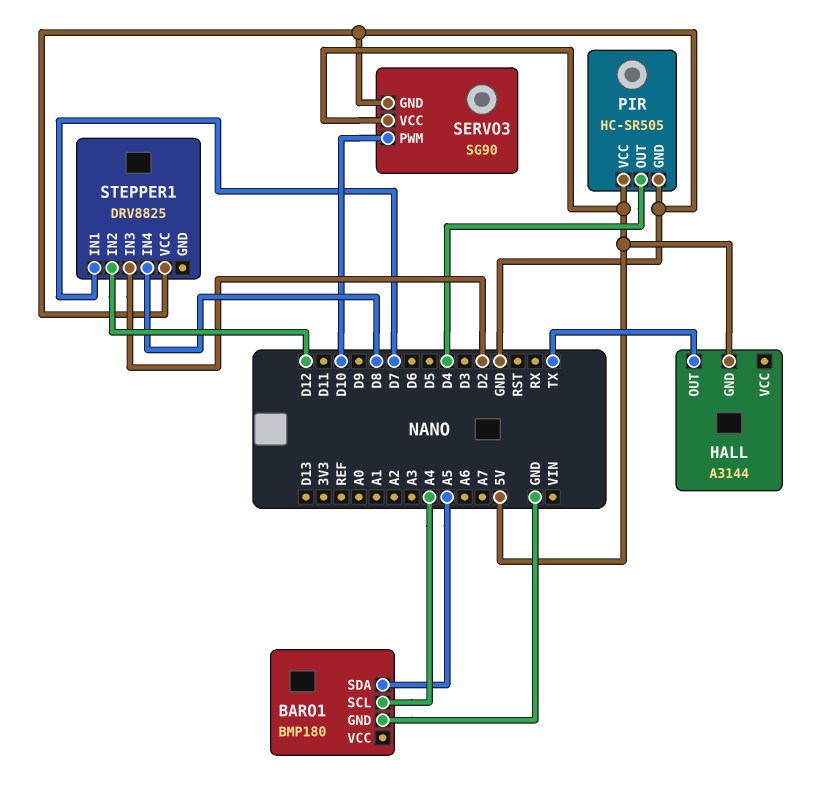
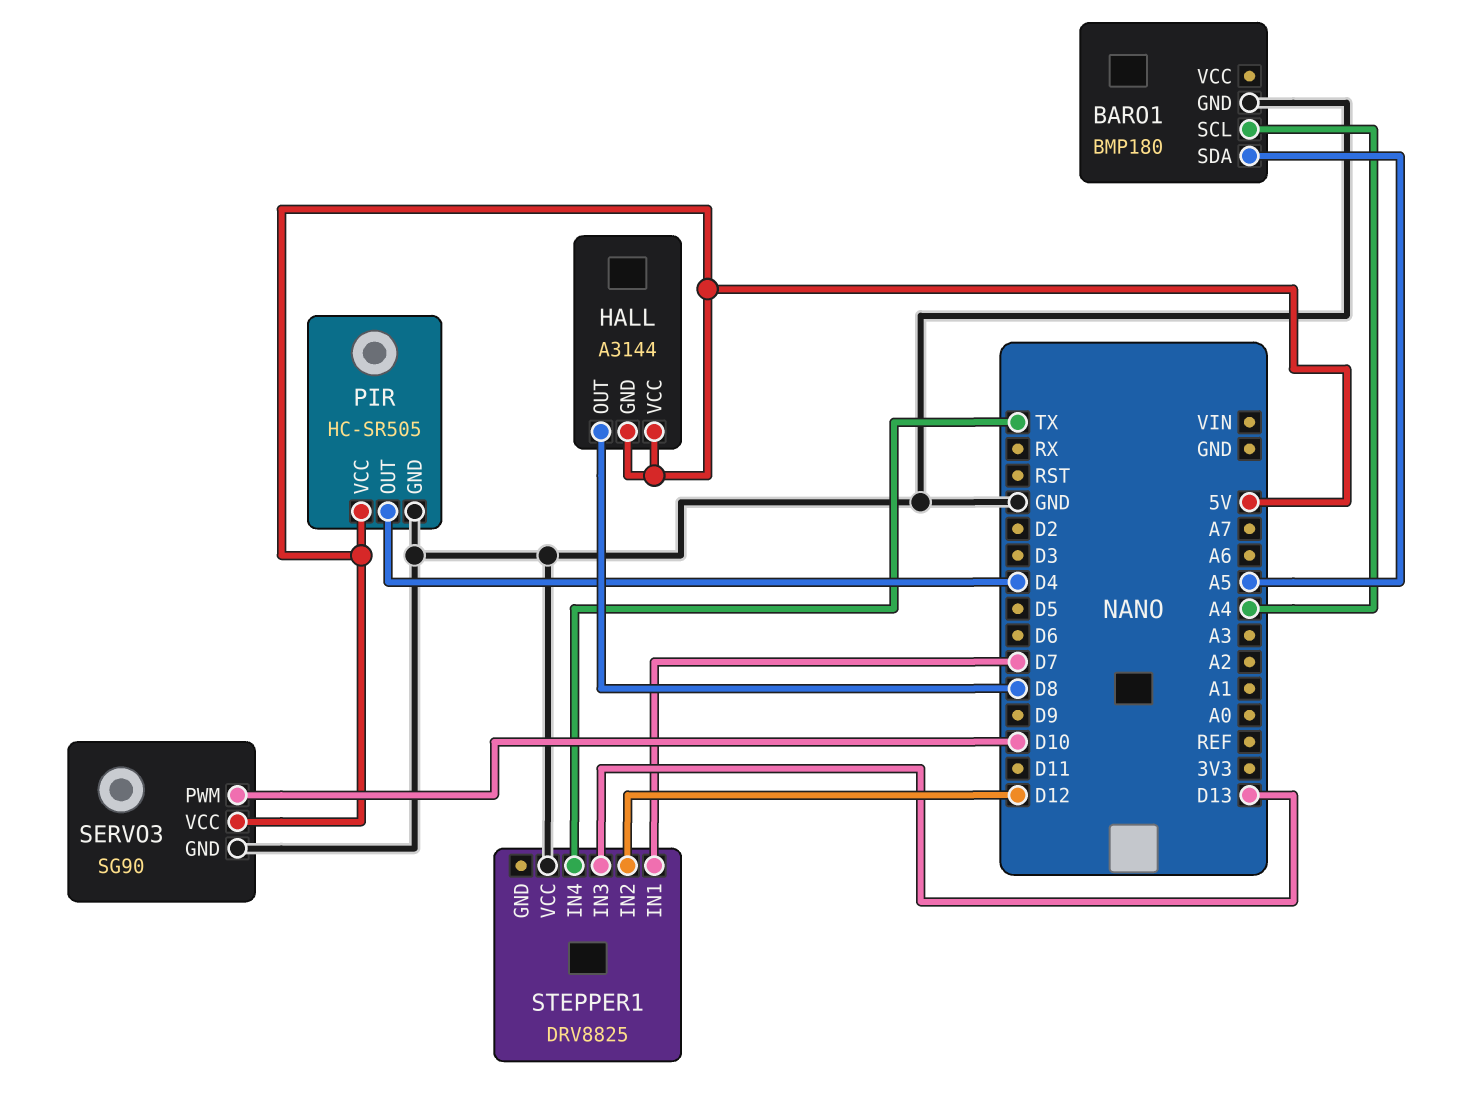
HALL pin OUT: TX -> D8
HALL pin VCC: none -> 5V
STEPPER1 pin IN3: D2 -> D13
STEPPER1 pin IN4: D8 -> TX

